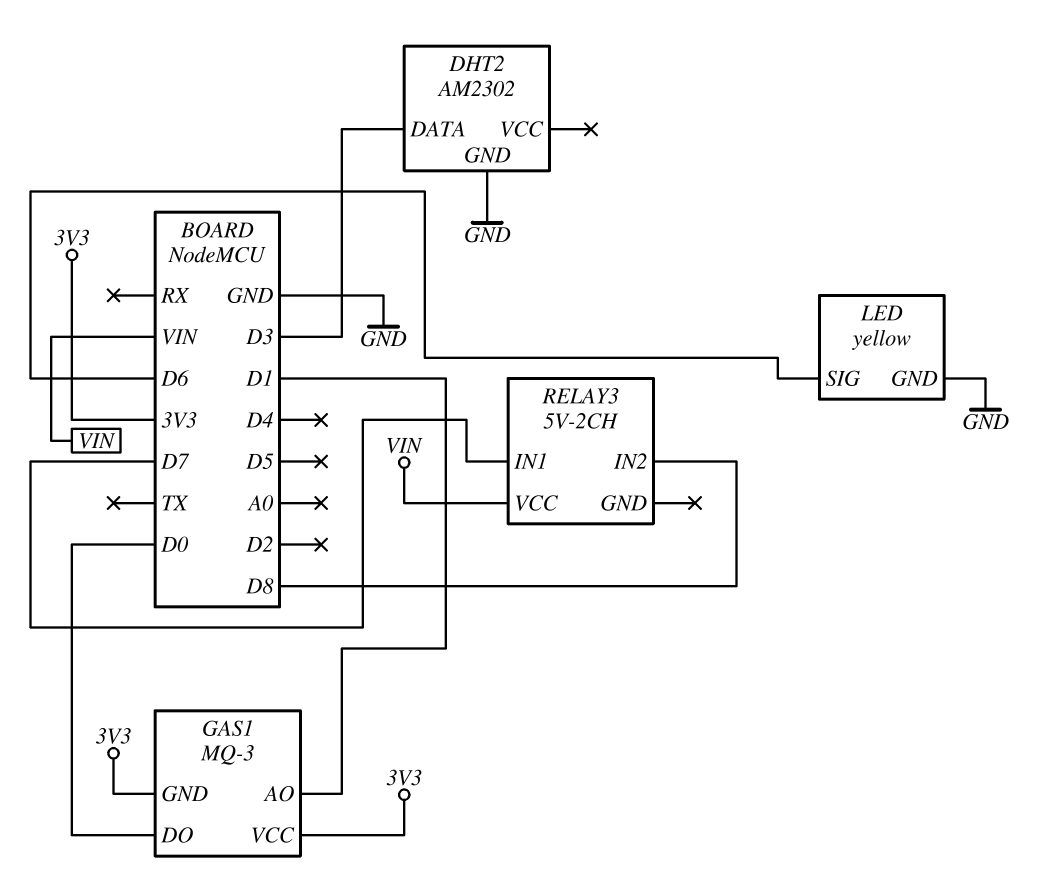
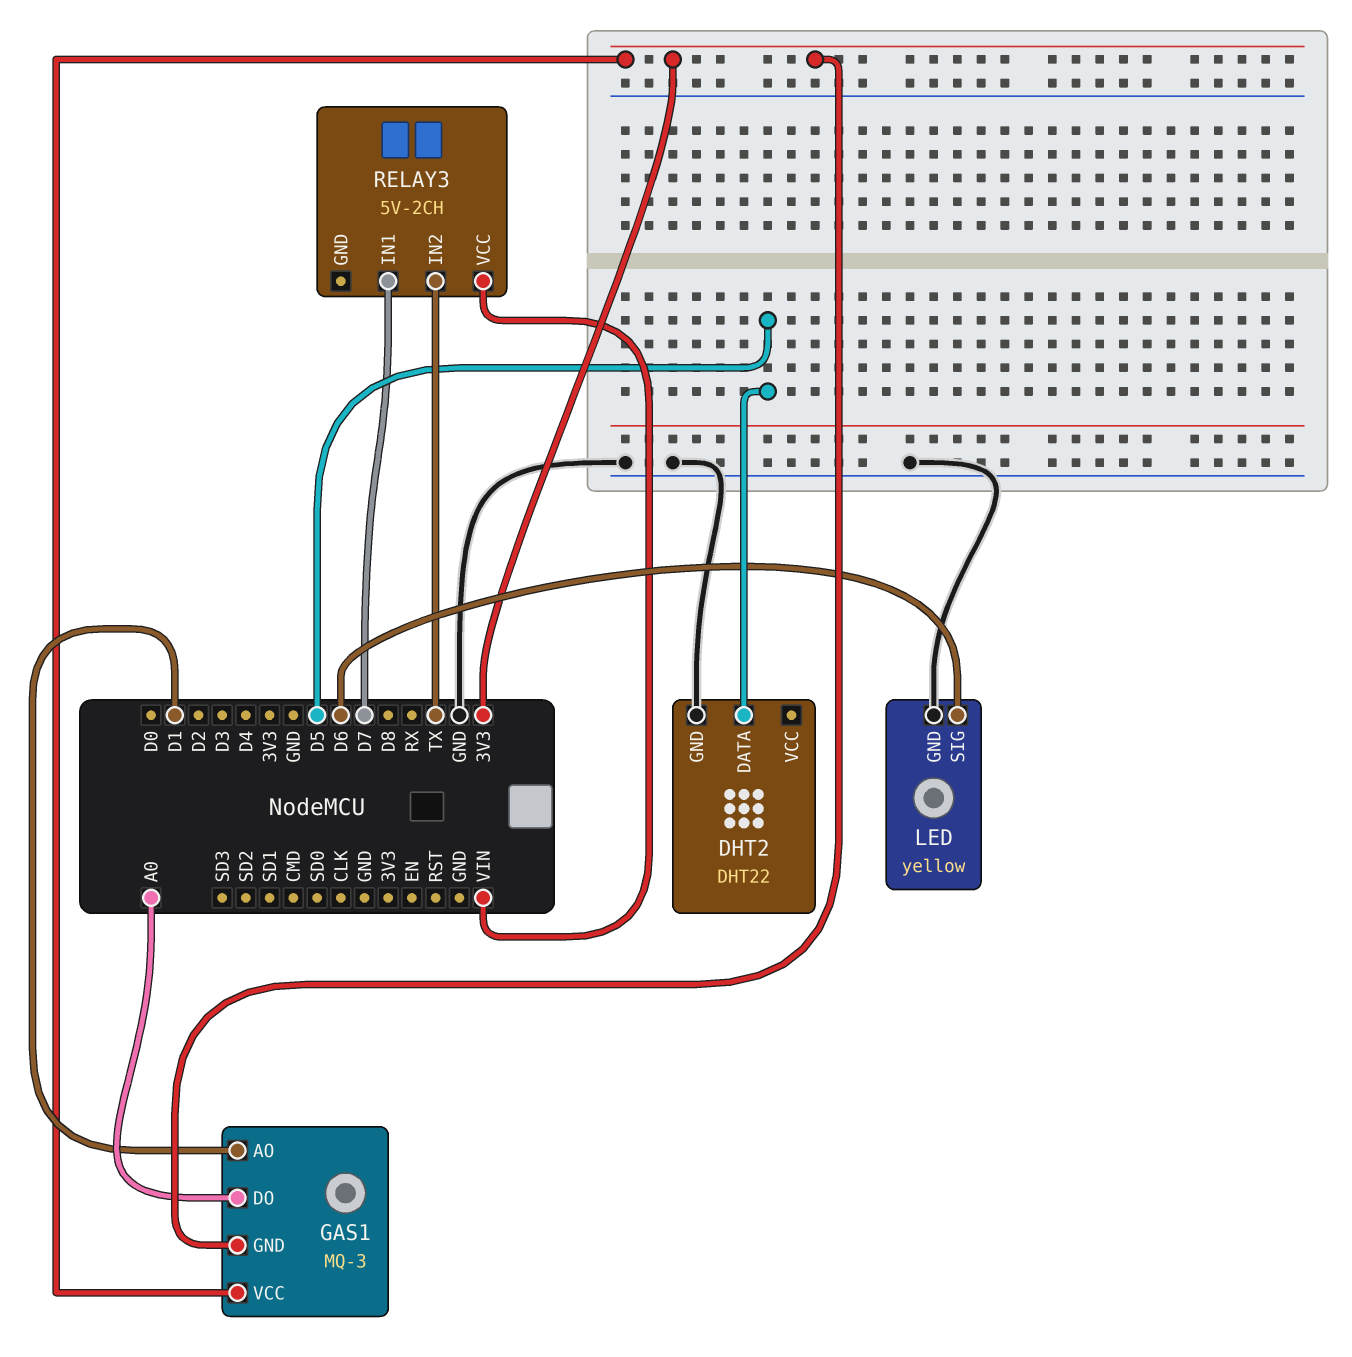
DHT2: AM2302 -> DHT22
DHT2 pin DATA: D3 -> D5
GAS1 pin DO: D0 -> A0
RELAY3 pin IN2: D8 -> TX

